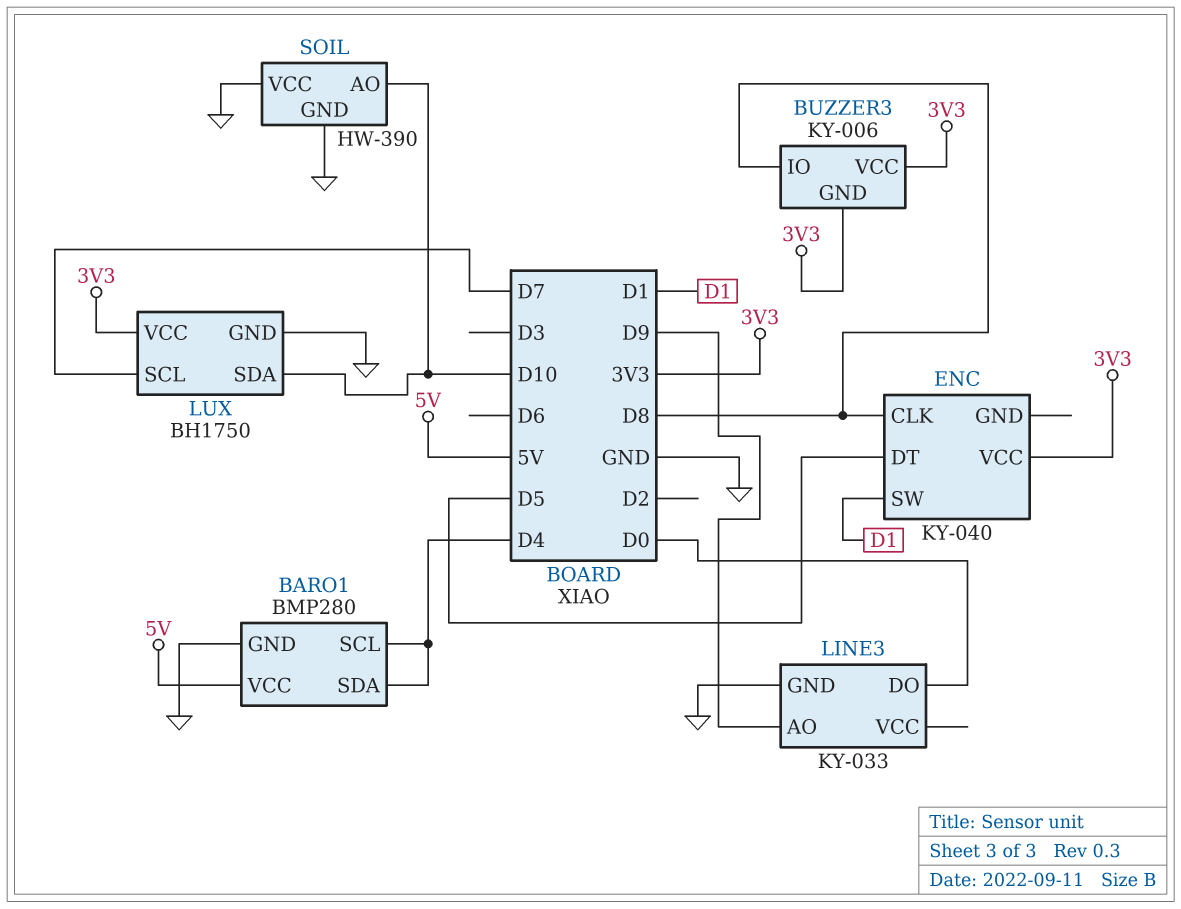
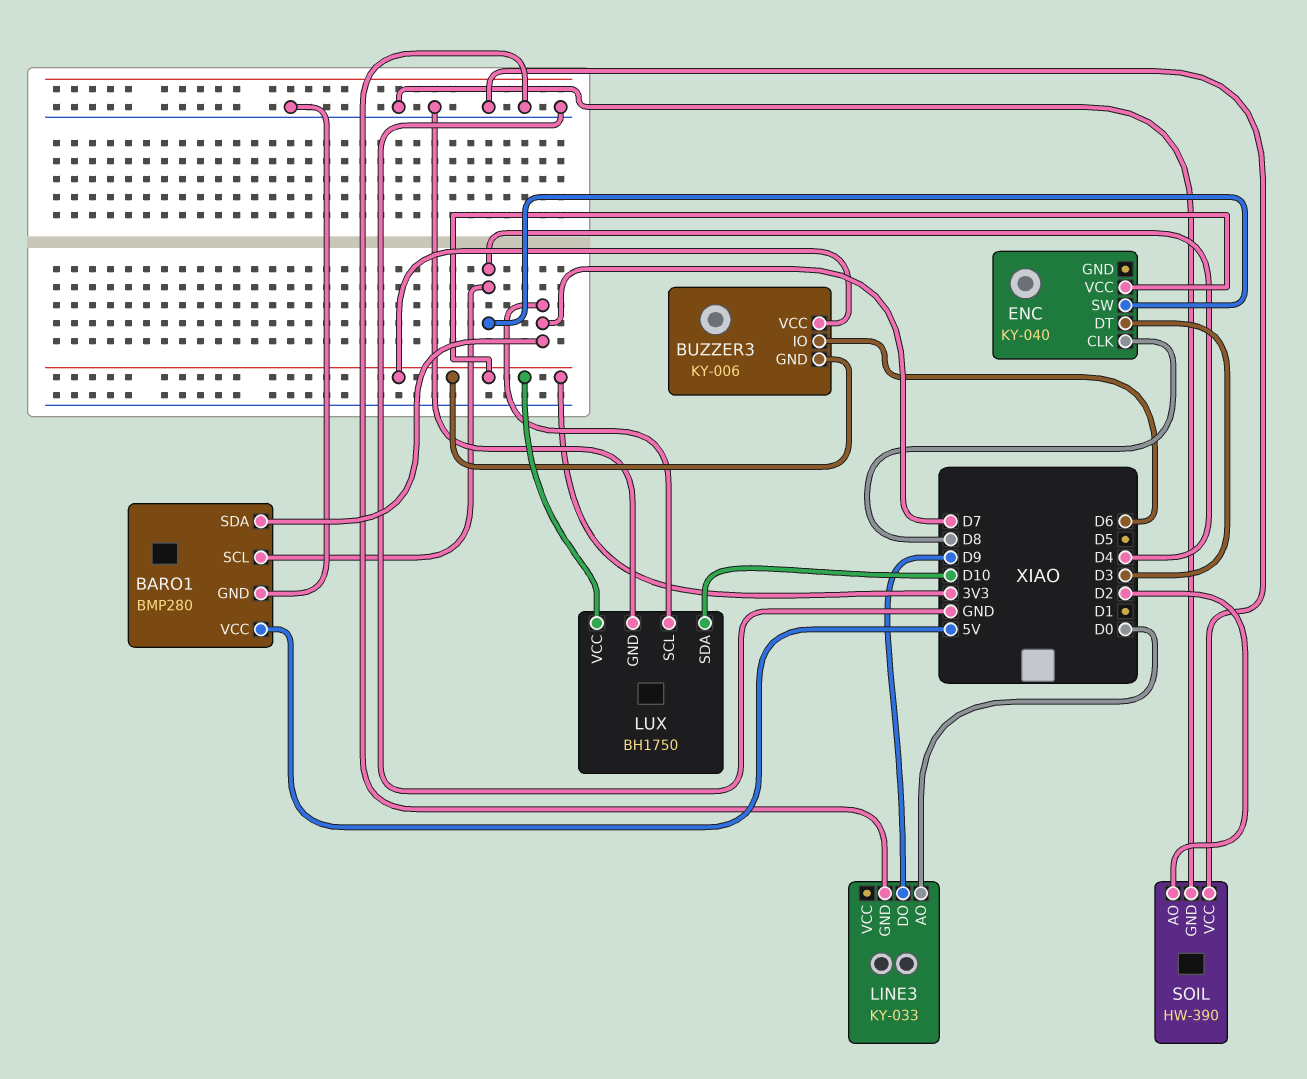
BARO1 pin SDA: D4 -> D7
BUZZER3 pin IO: D8 -> D6
ENC pin DT: D5 -> D3
ENC pin SW: D1 -> D4
LINE3 pin AO: D9 -> D0
LINE3 pin DO: D0 -> D9
SOIL pin AO: D10 -> D2

